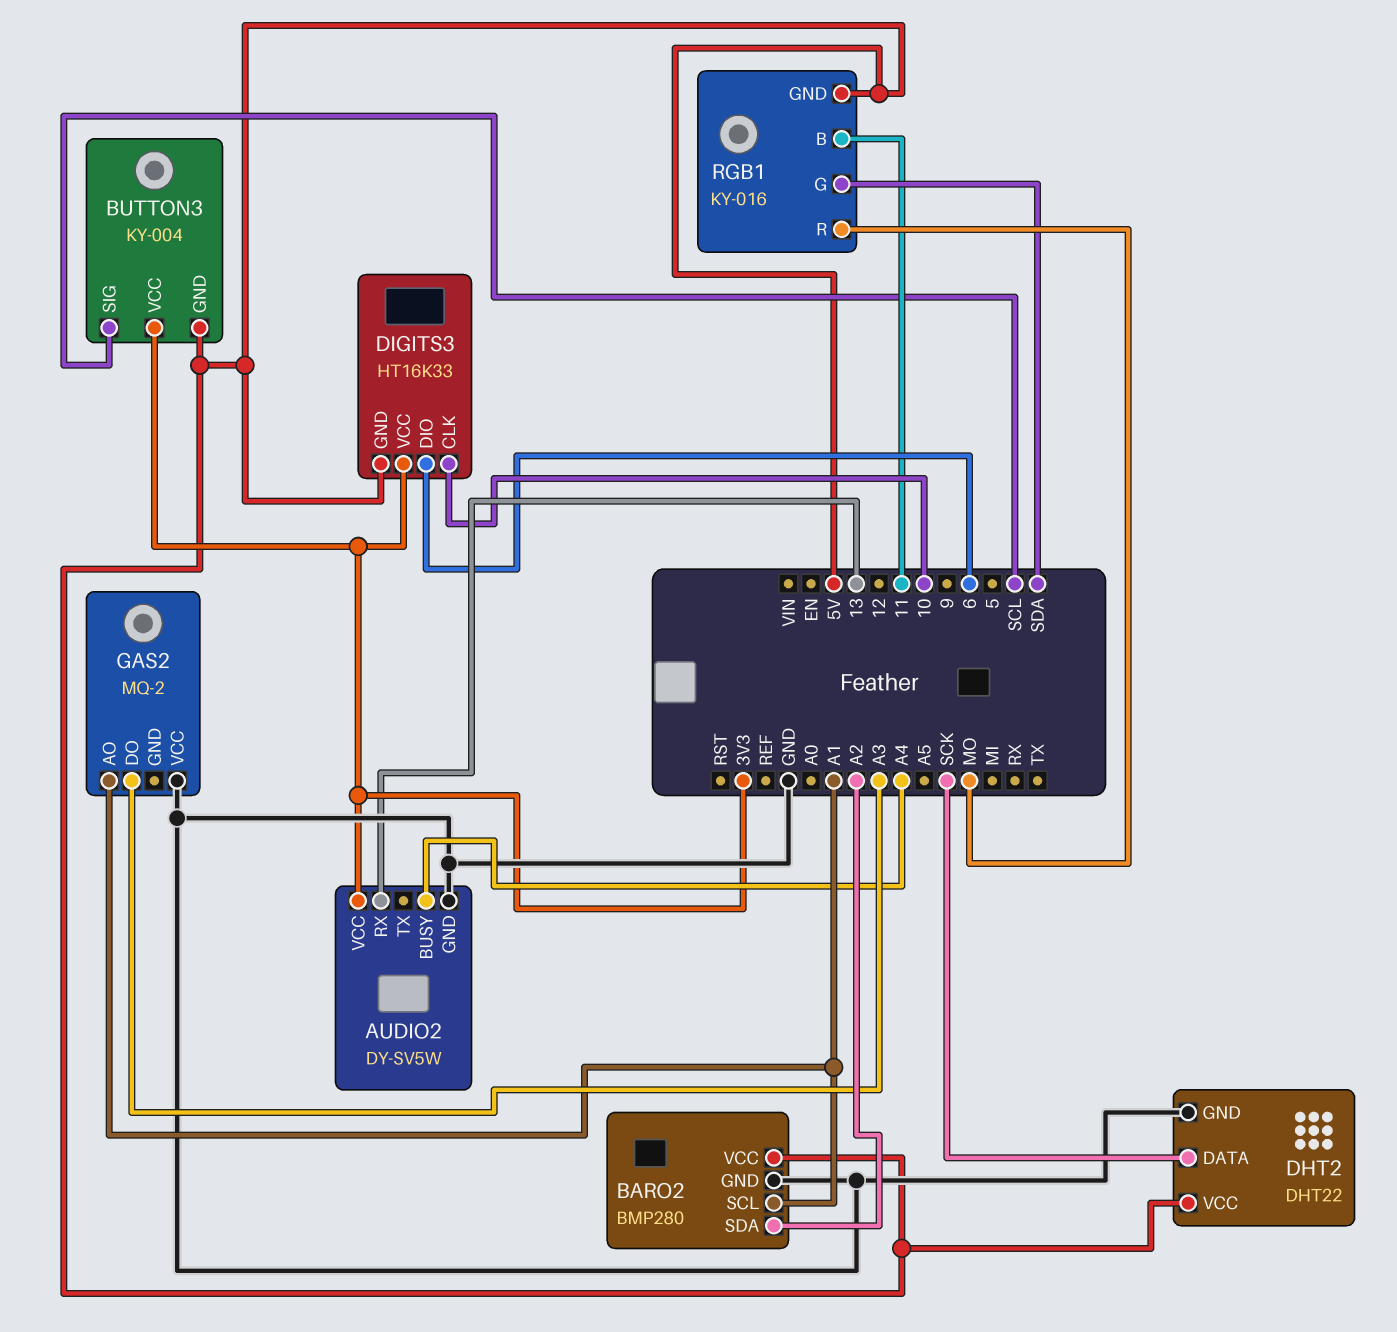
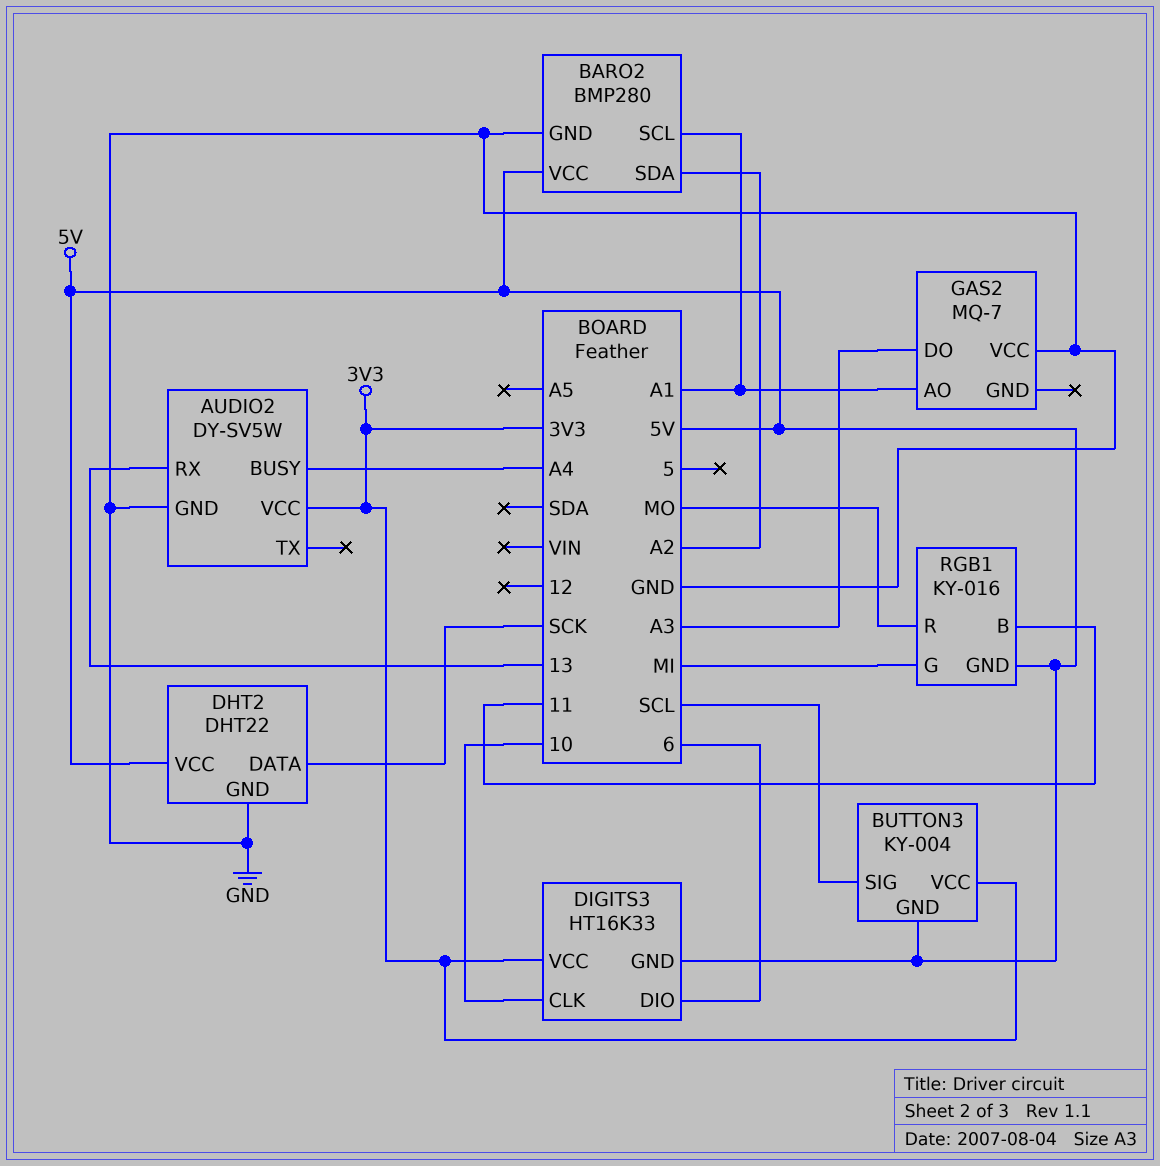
GAS2: MQ-2 -> MQ-7
RGB1 pin G: SDA -> MI

